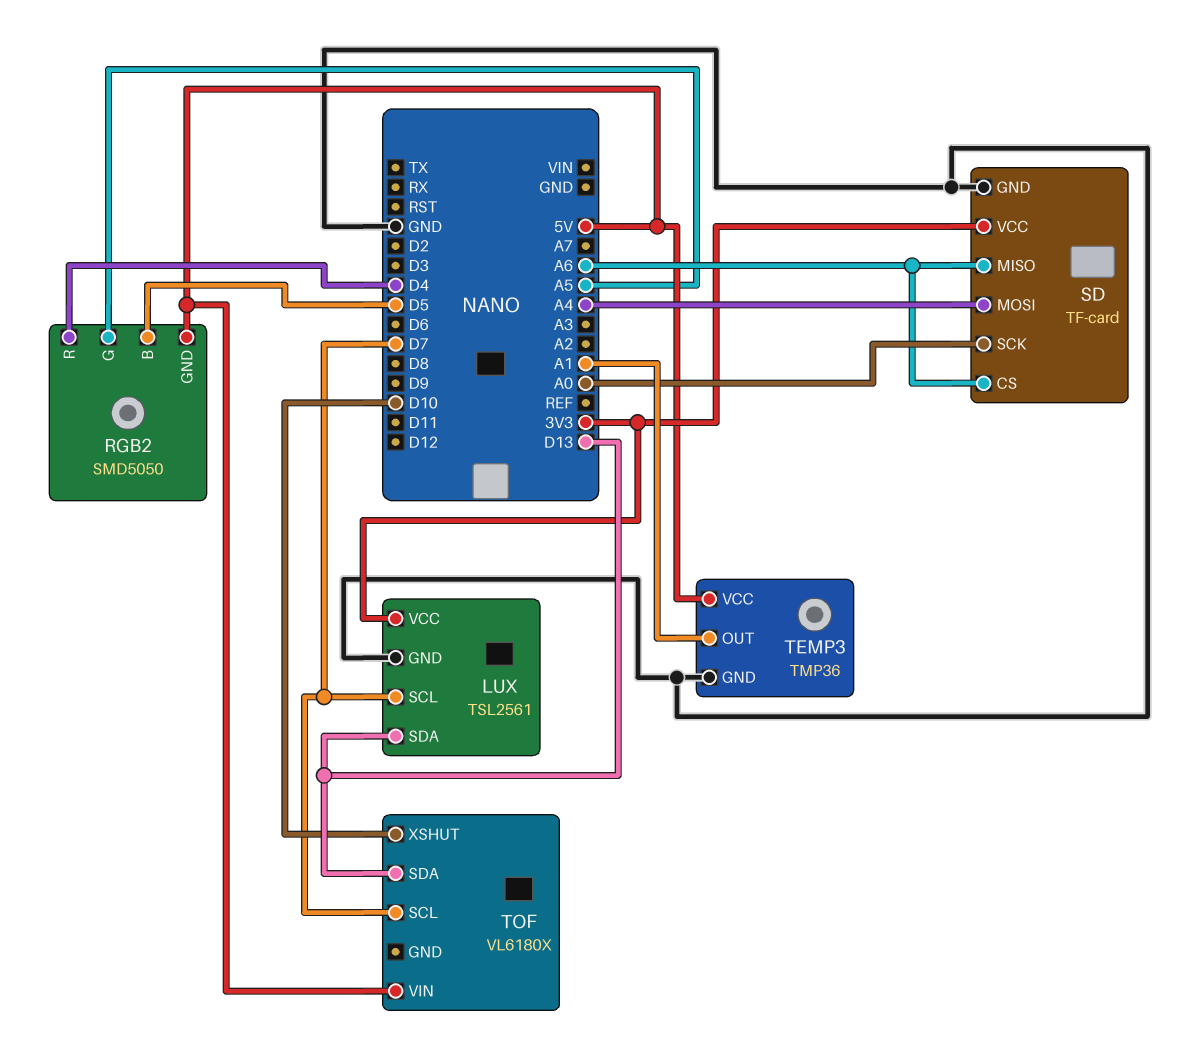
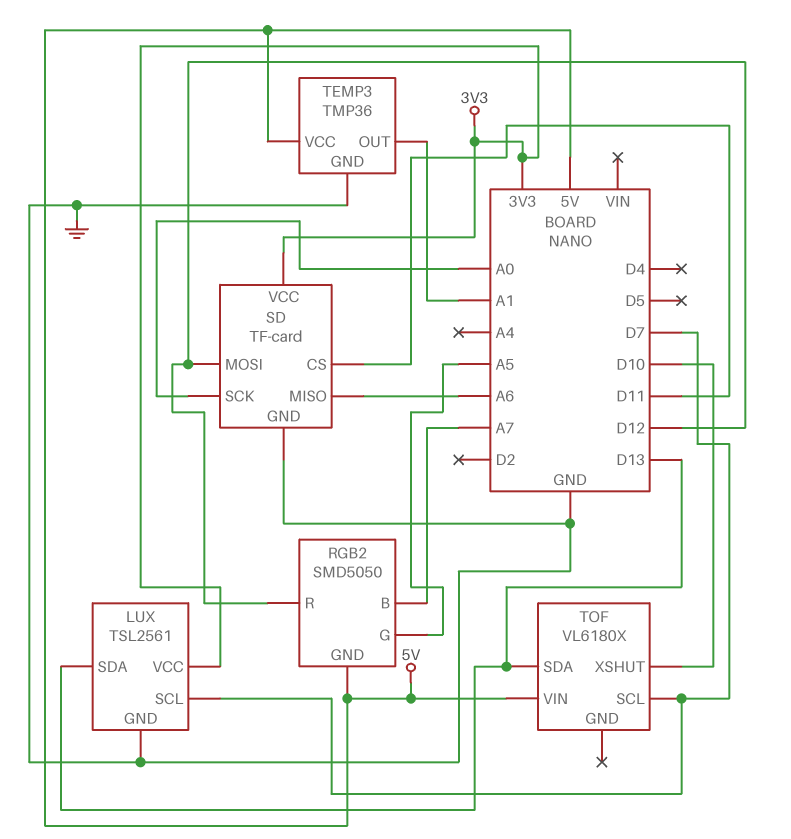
RGB2 pin B: D5 -> A7
RGB2 pin R: D4 -> D12
SD pin CS: A6 -> D11
SD pin MOSI: A4 -> D12

